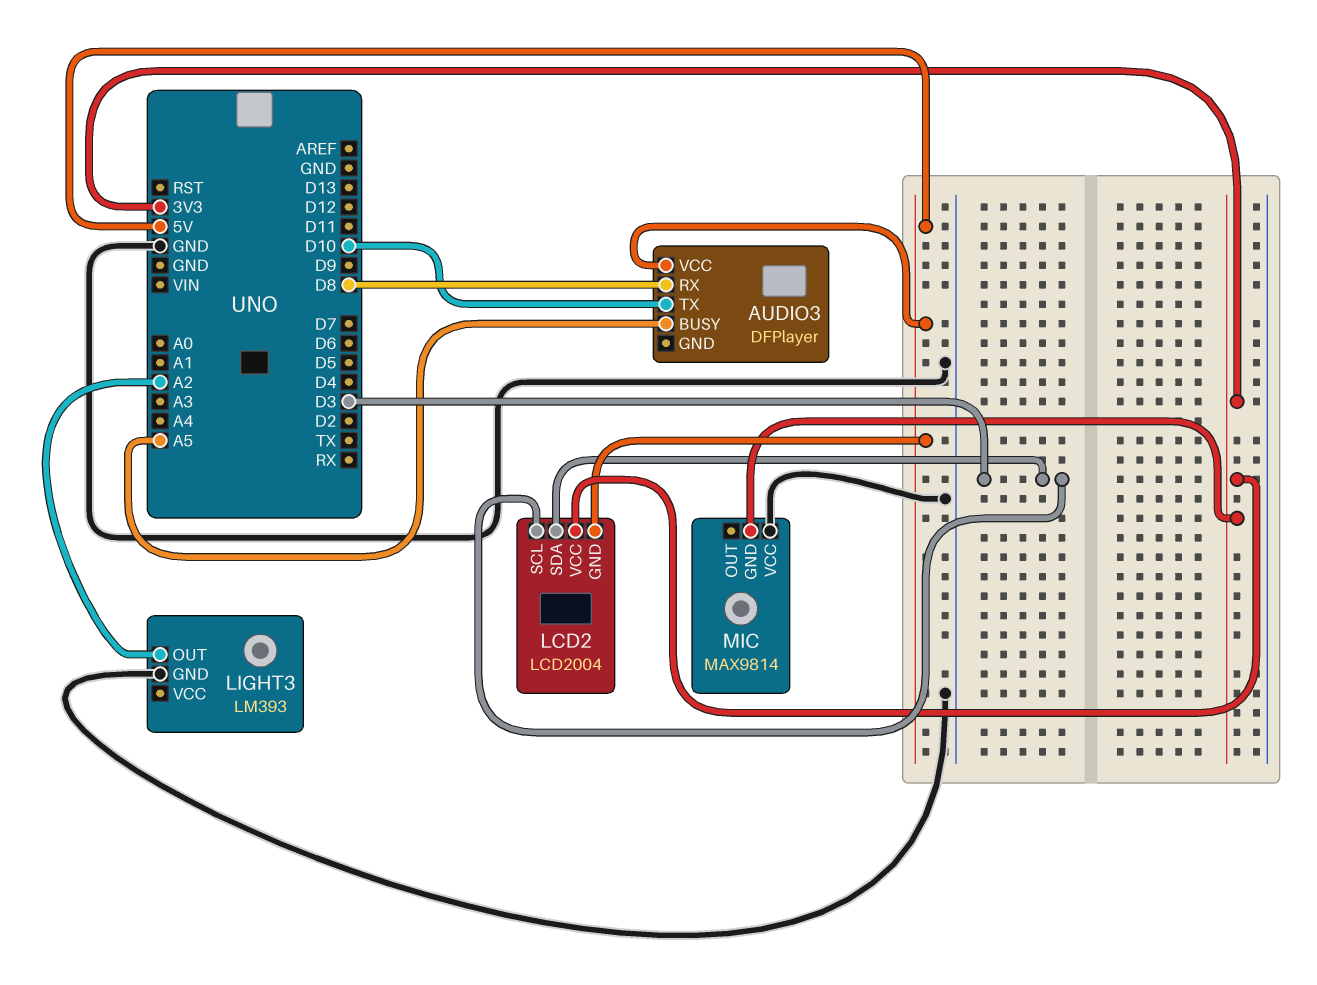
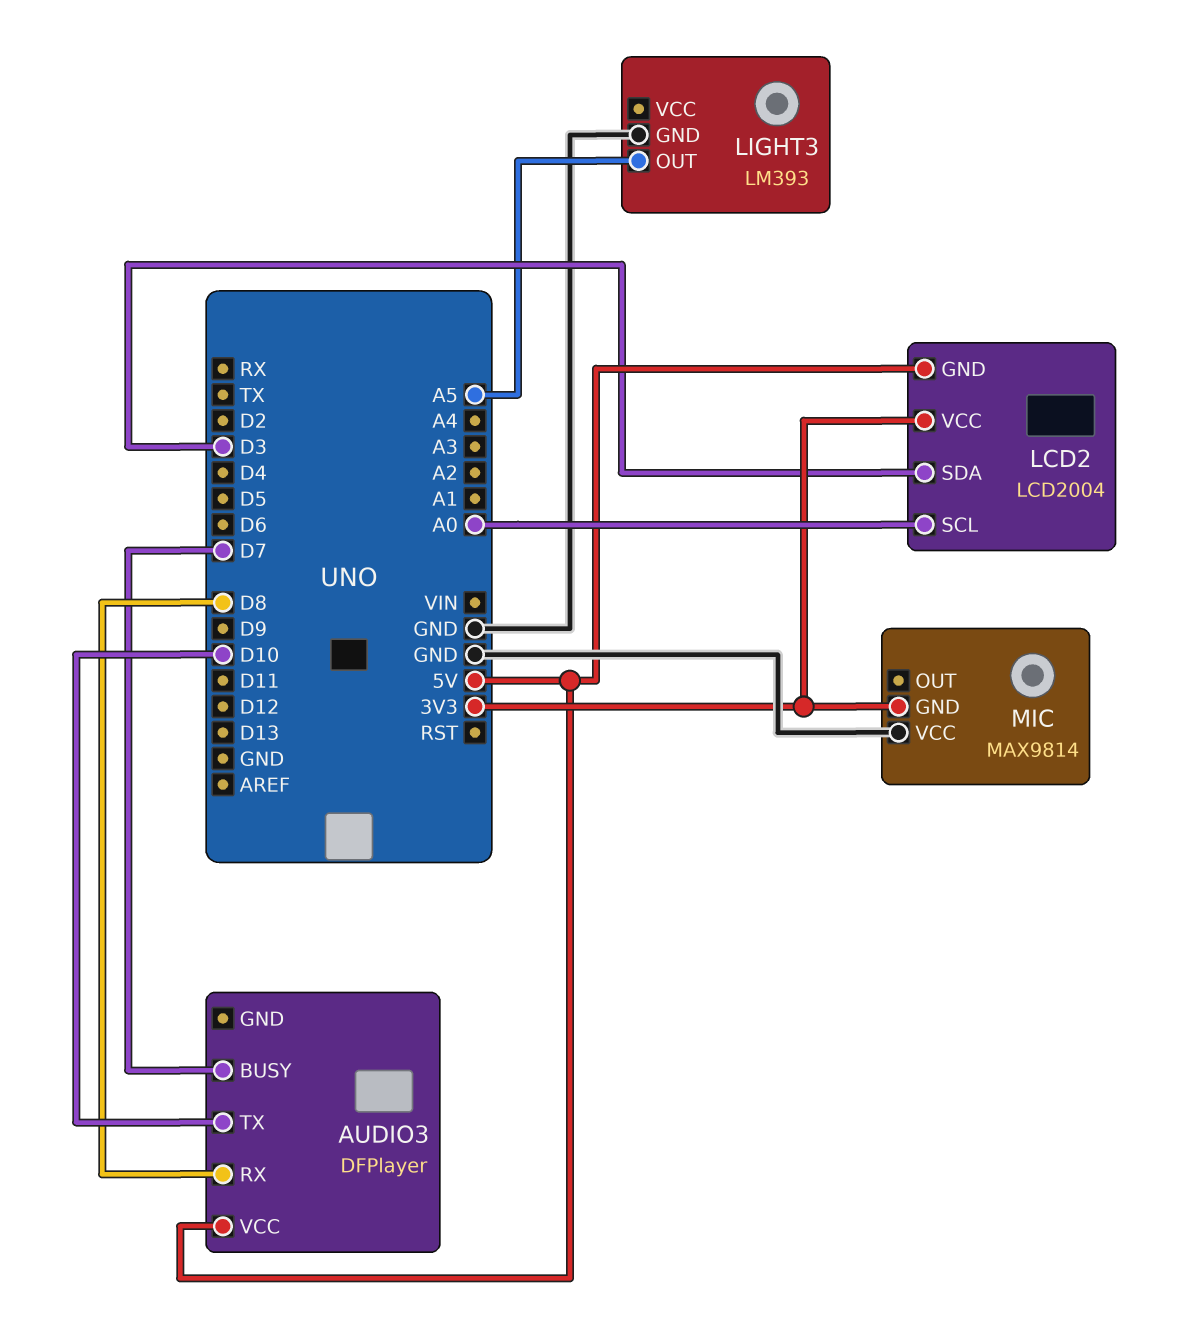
AUDIO3 pin BUSY: A5 -> D7
LCD2 pin SCL: D3 -> A0
LIGHT3 pin OUT: A2 -> A5

